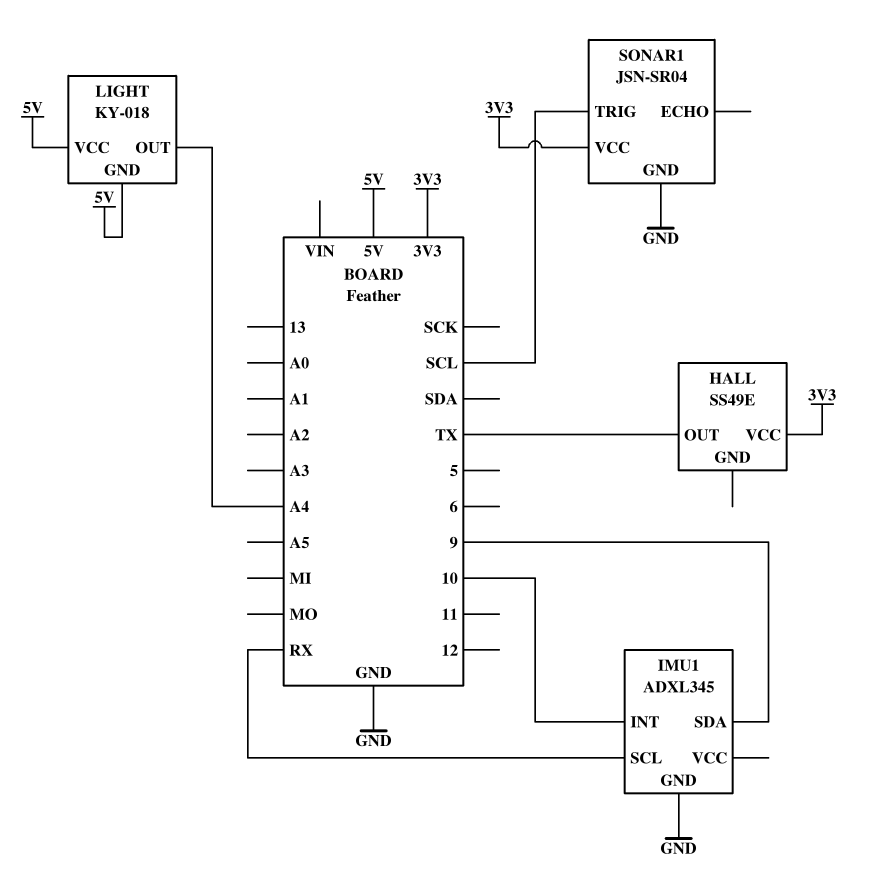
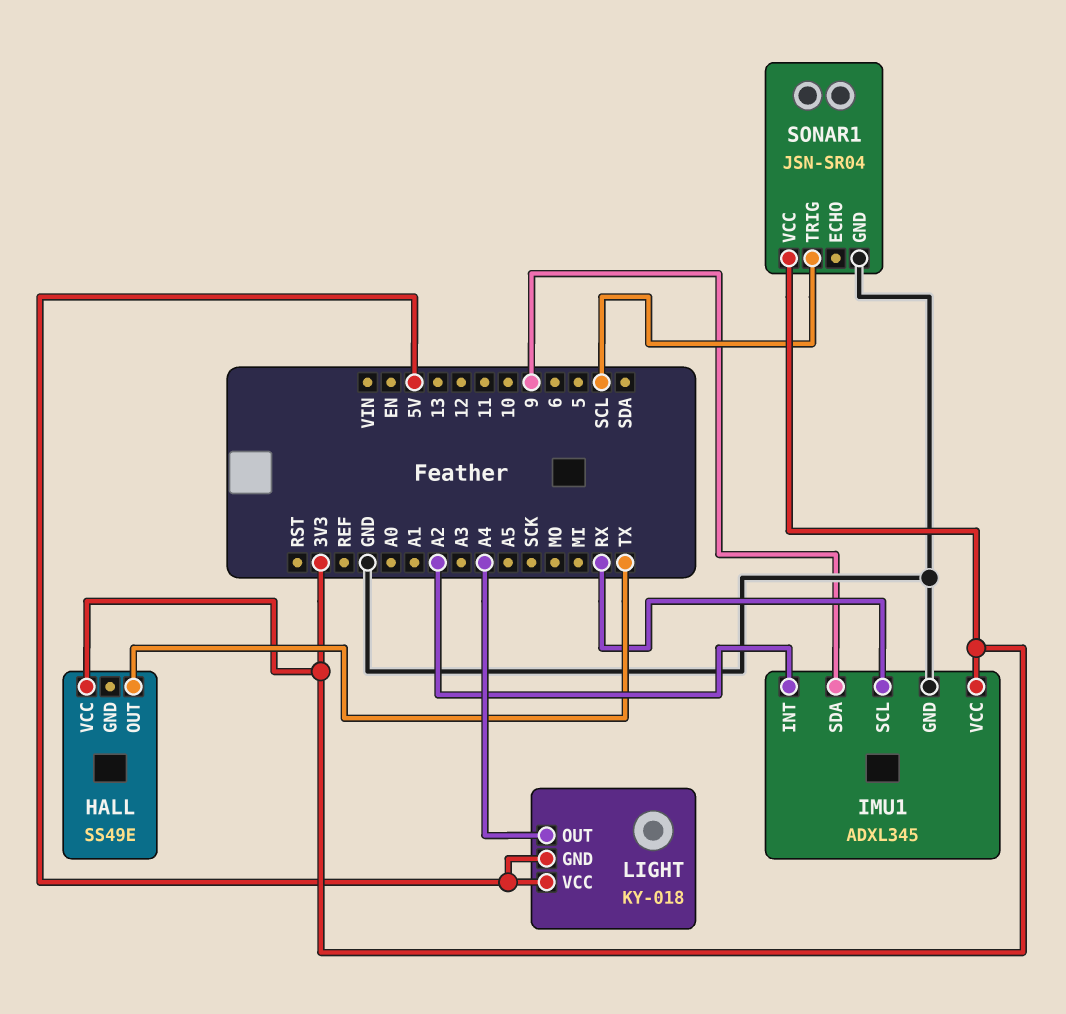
IMU1 pin INT: 10 -> A2
IMU1 pin VCC: none -> 3V3

